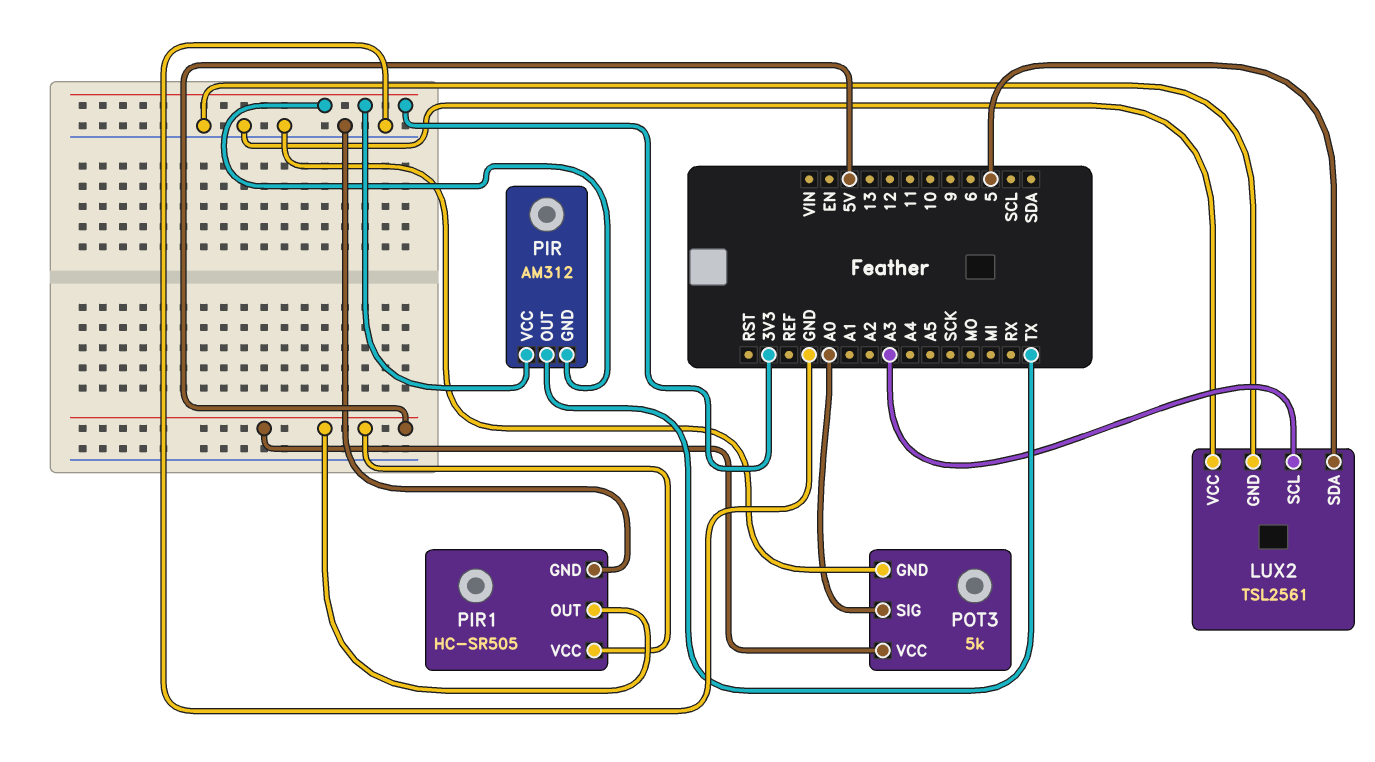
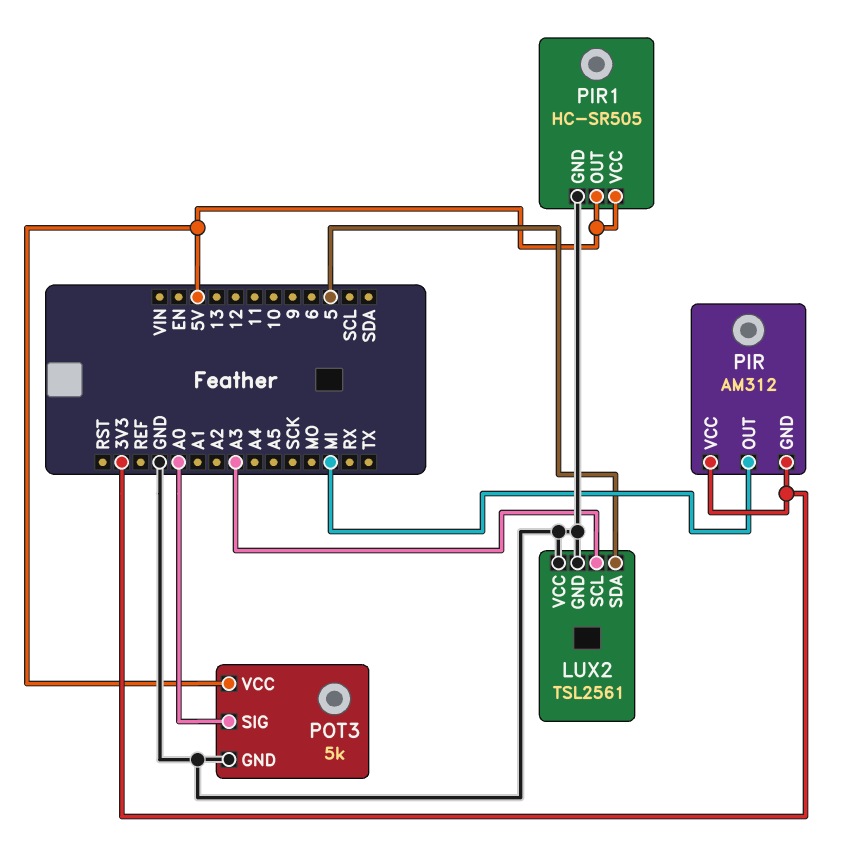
PIR pin OUT: TX -> MI

